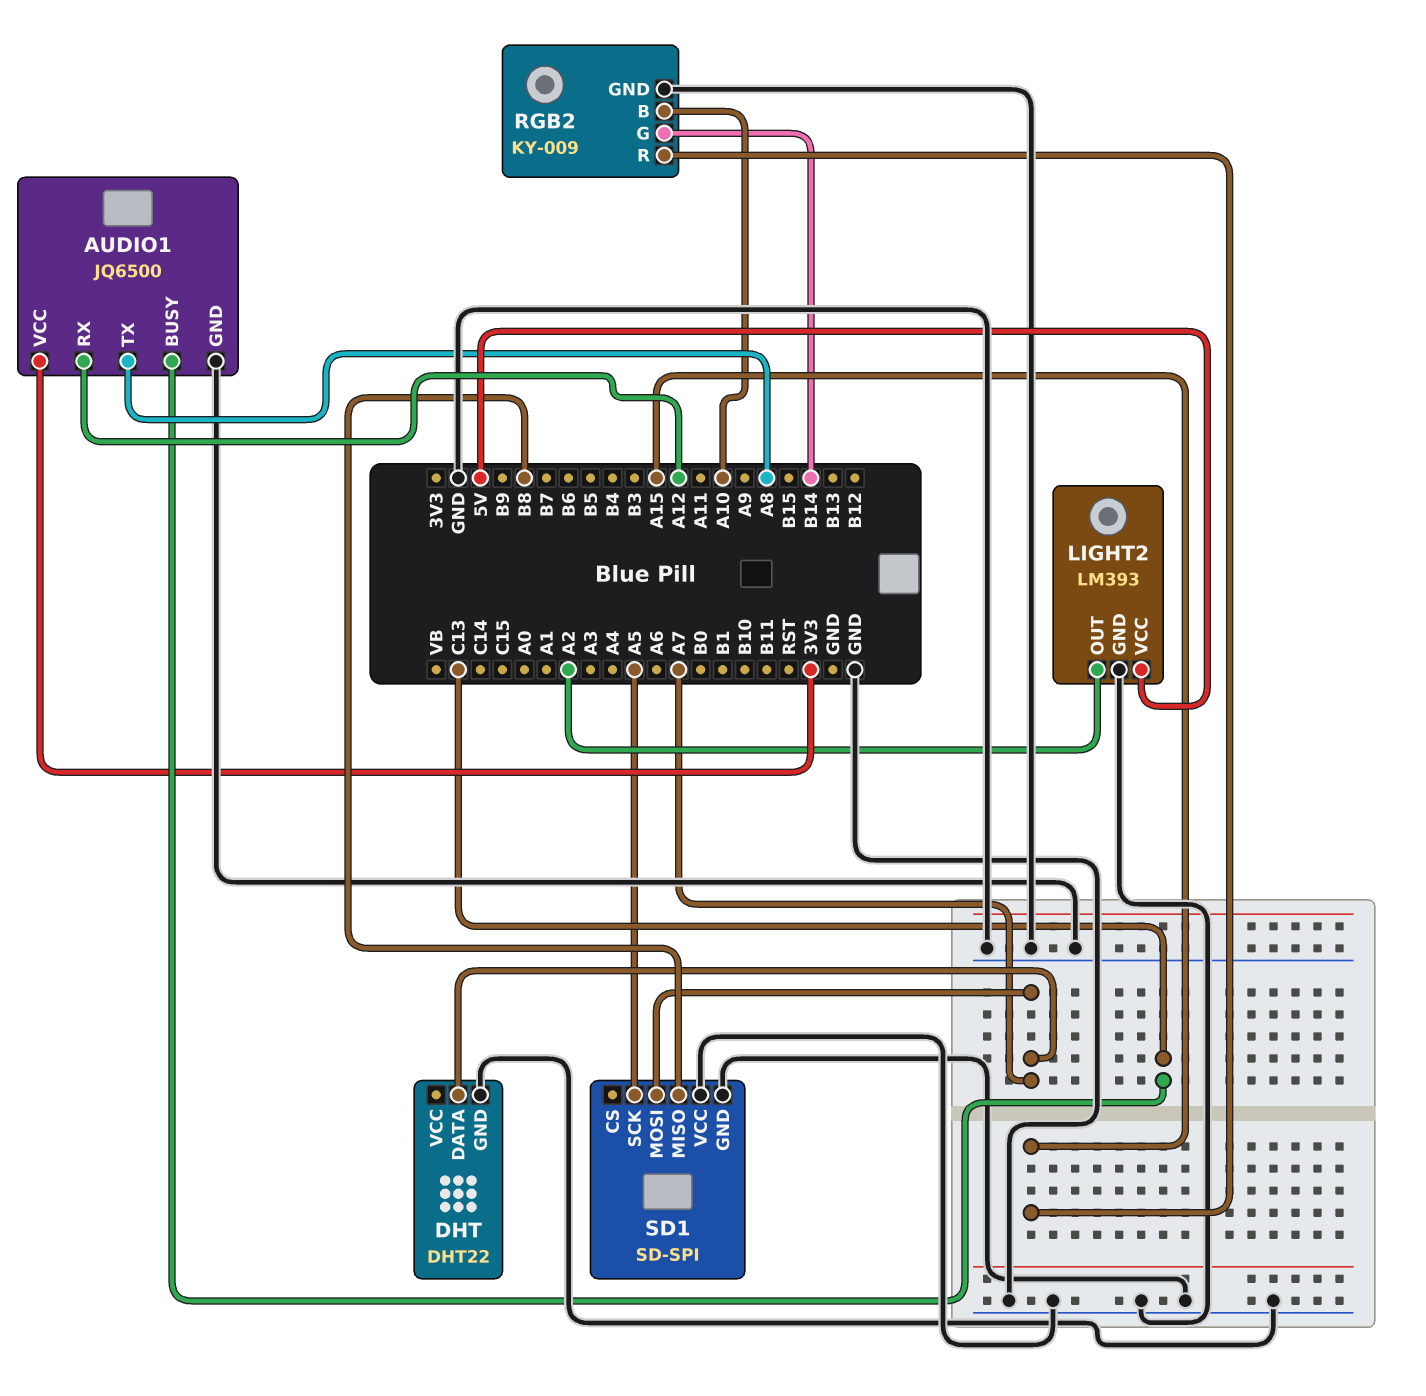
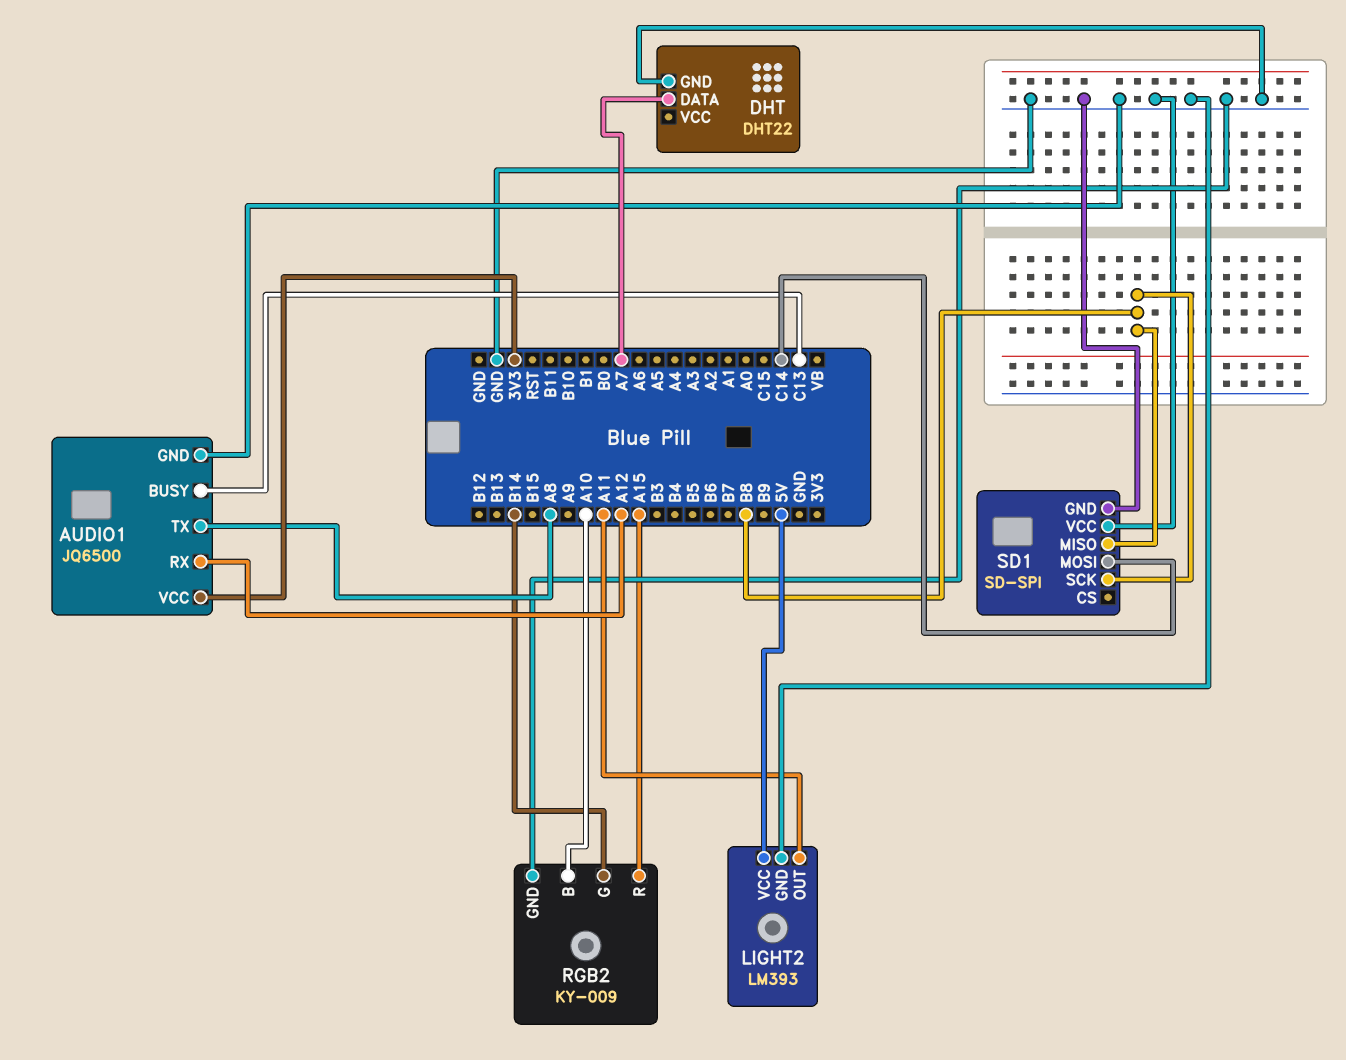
LIGHT2 pin OUT: A2 -> A11
SD1 pin MOSI: A7 -> C14
SD1 pin SCK: A5 -> B8

